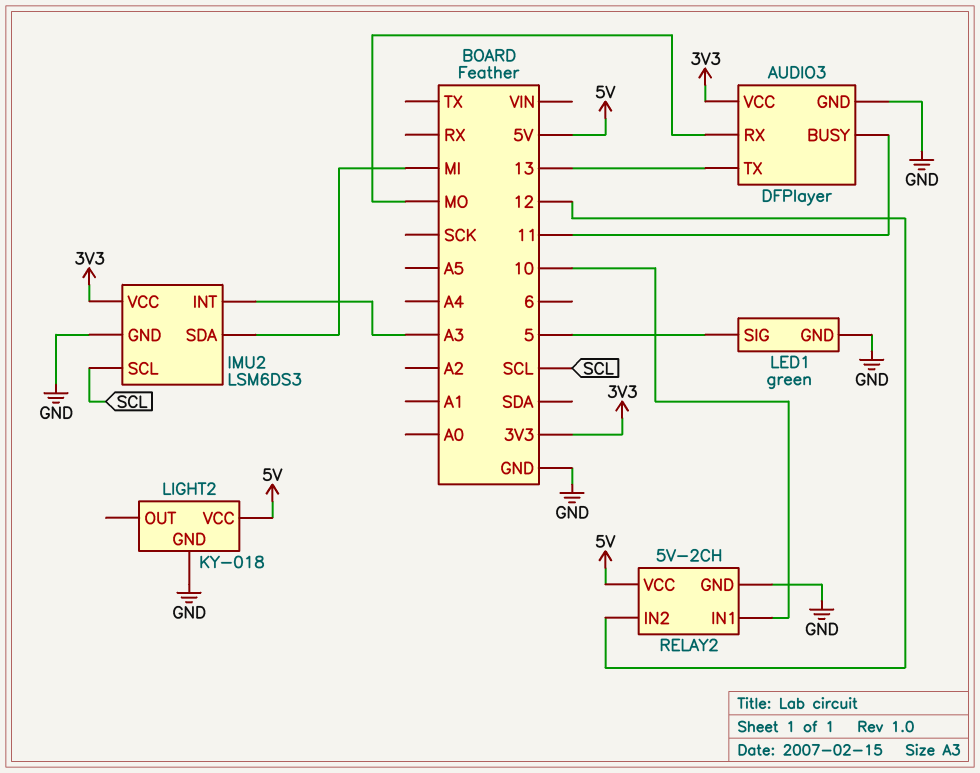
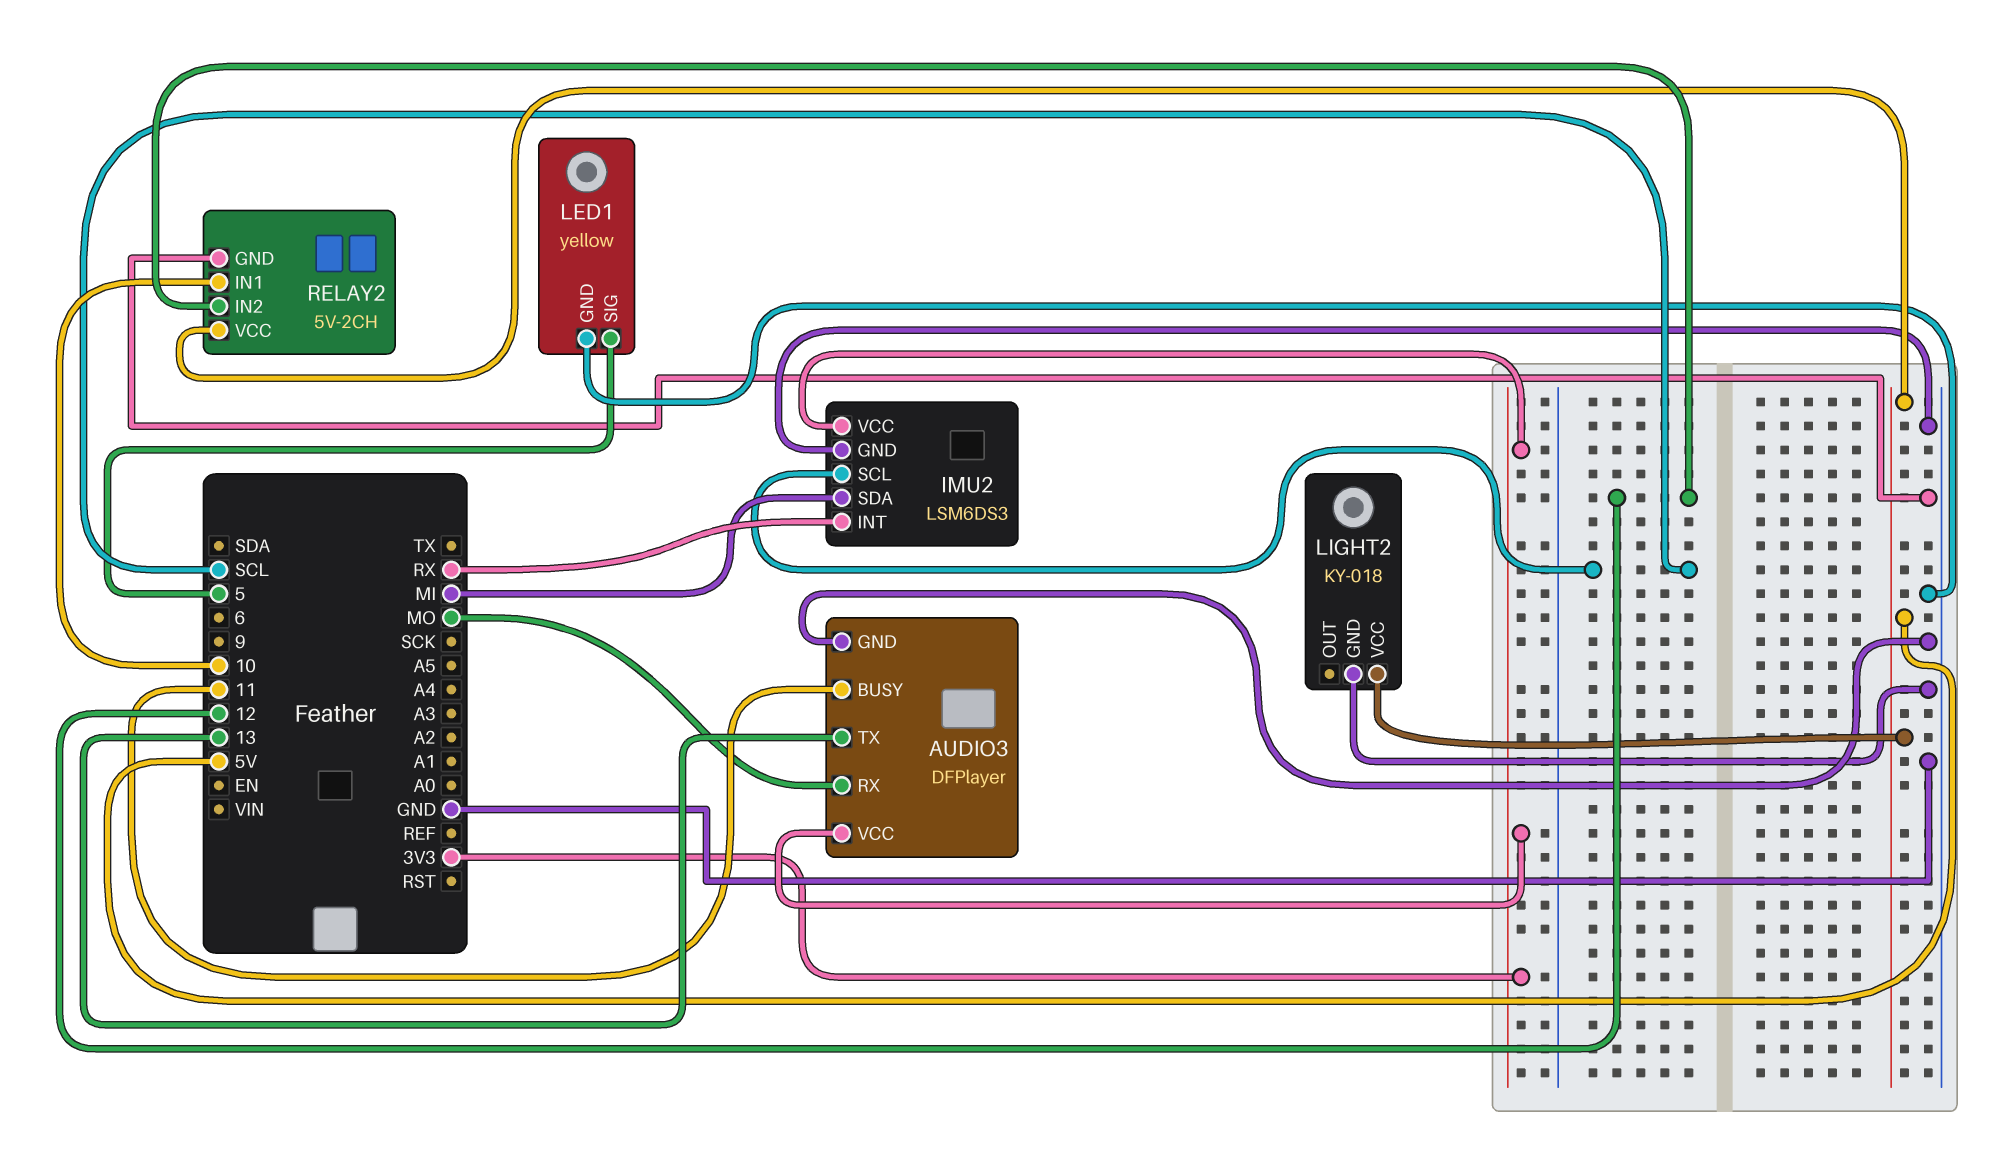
IMU2 pin INT: A3 -> RX
LED1: green -> yellow

